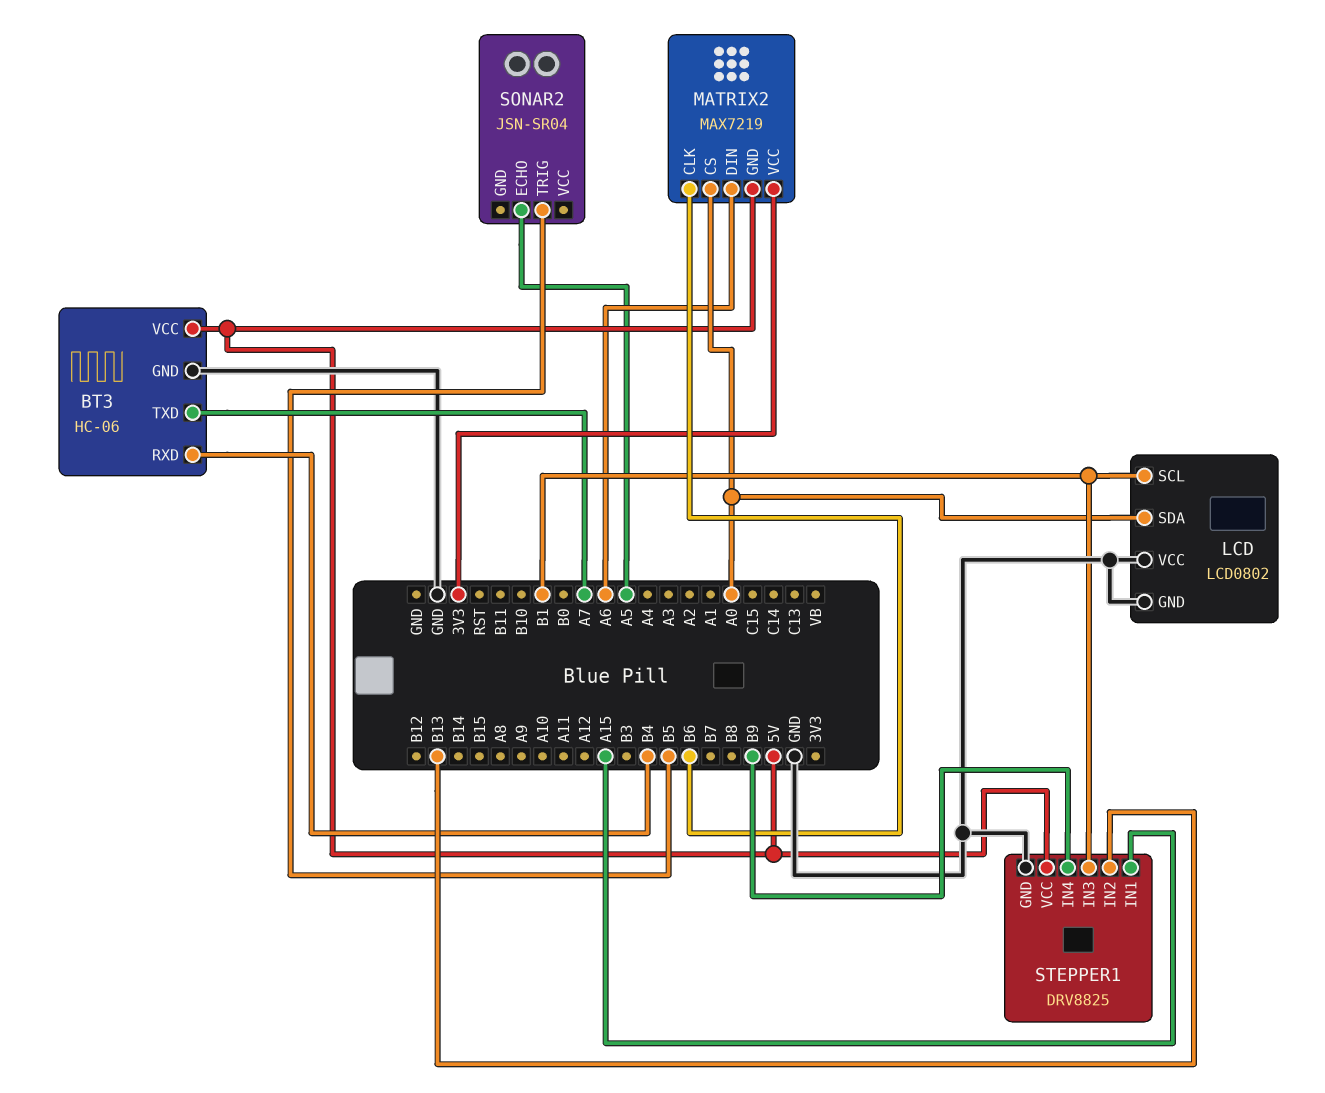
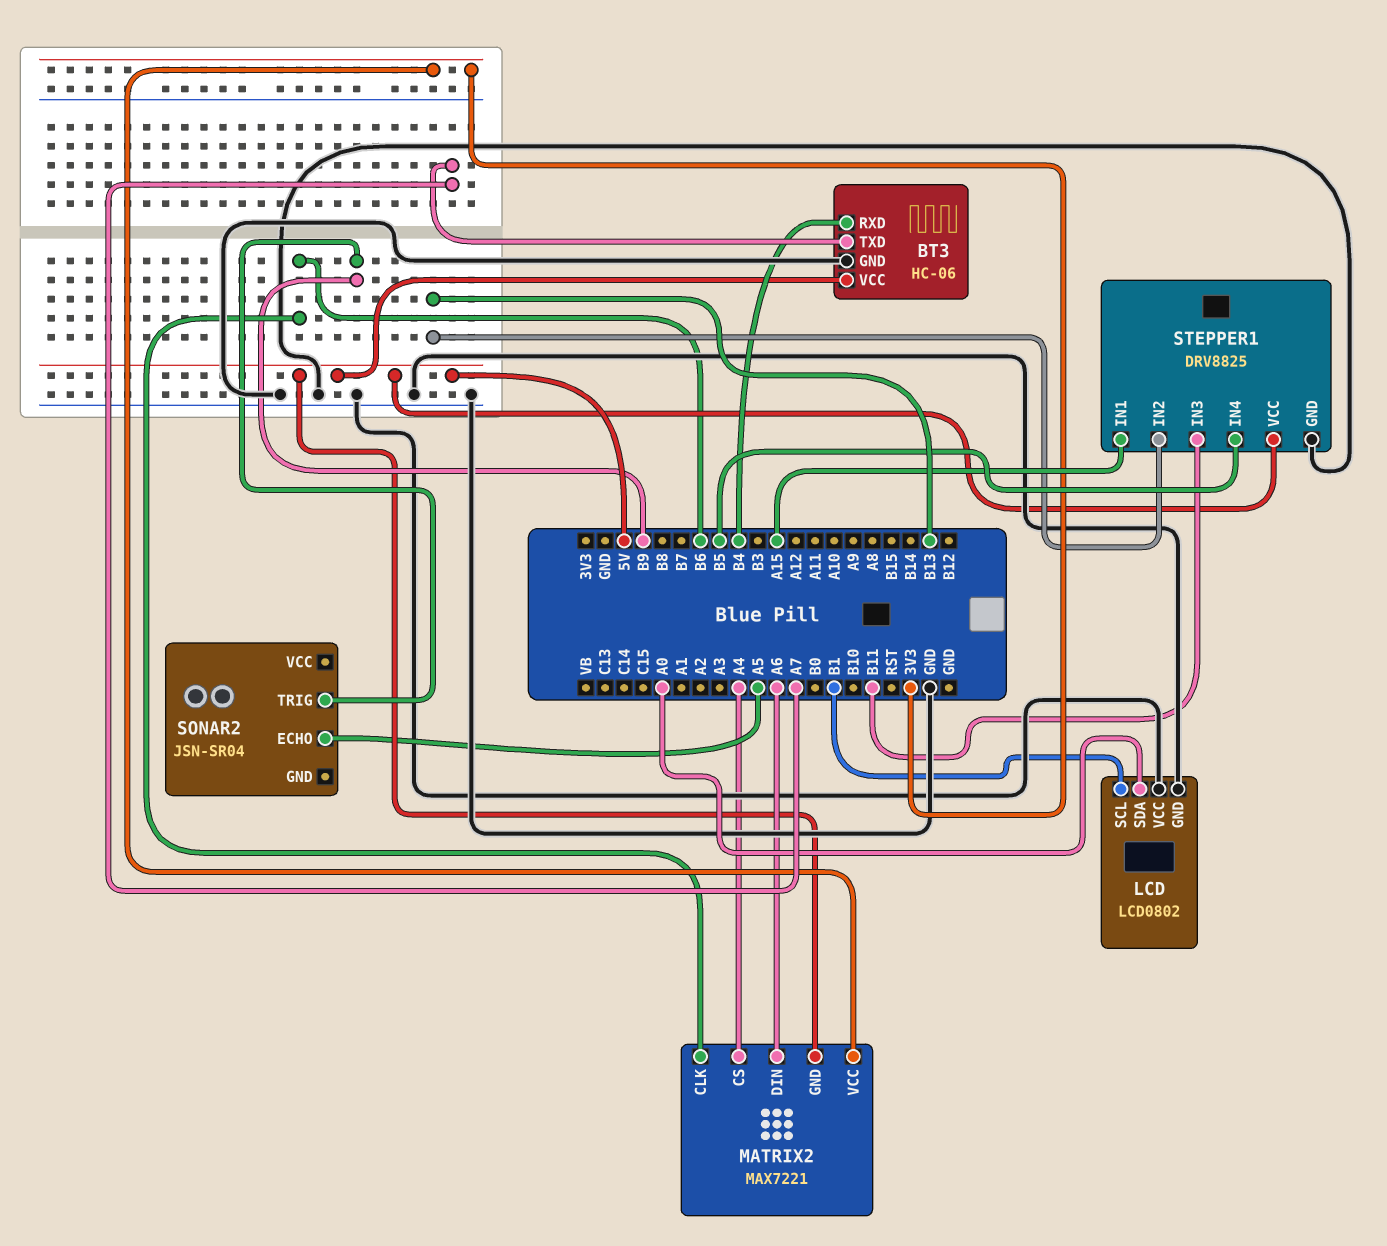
MATRIX2: MAX7219 -> MAX7221
MATRIX2 pin CS: A0 -> A4
SONAR2 pin TRIG: B5 -> B9
STEPPER1 pin IN3: B1 -> B11
STEPPER1 pin IN4: B9 -> B5

